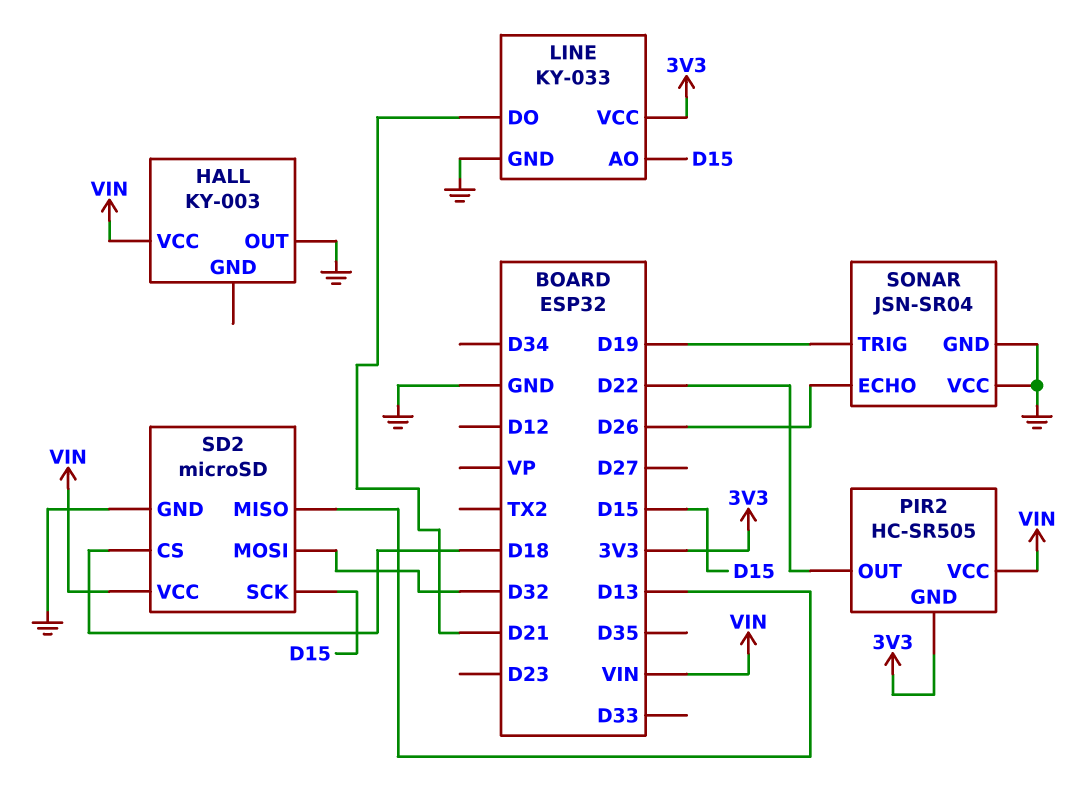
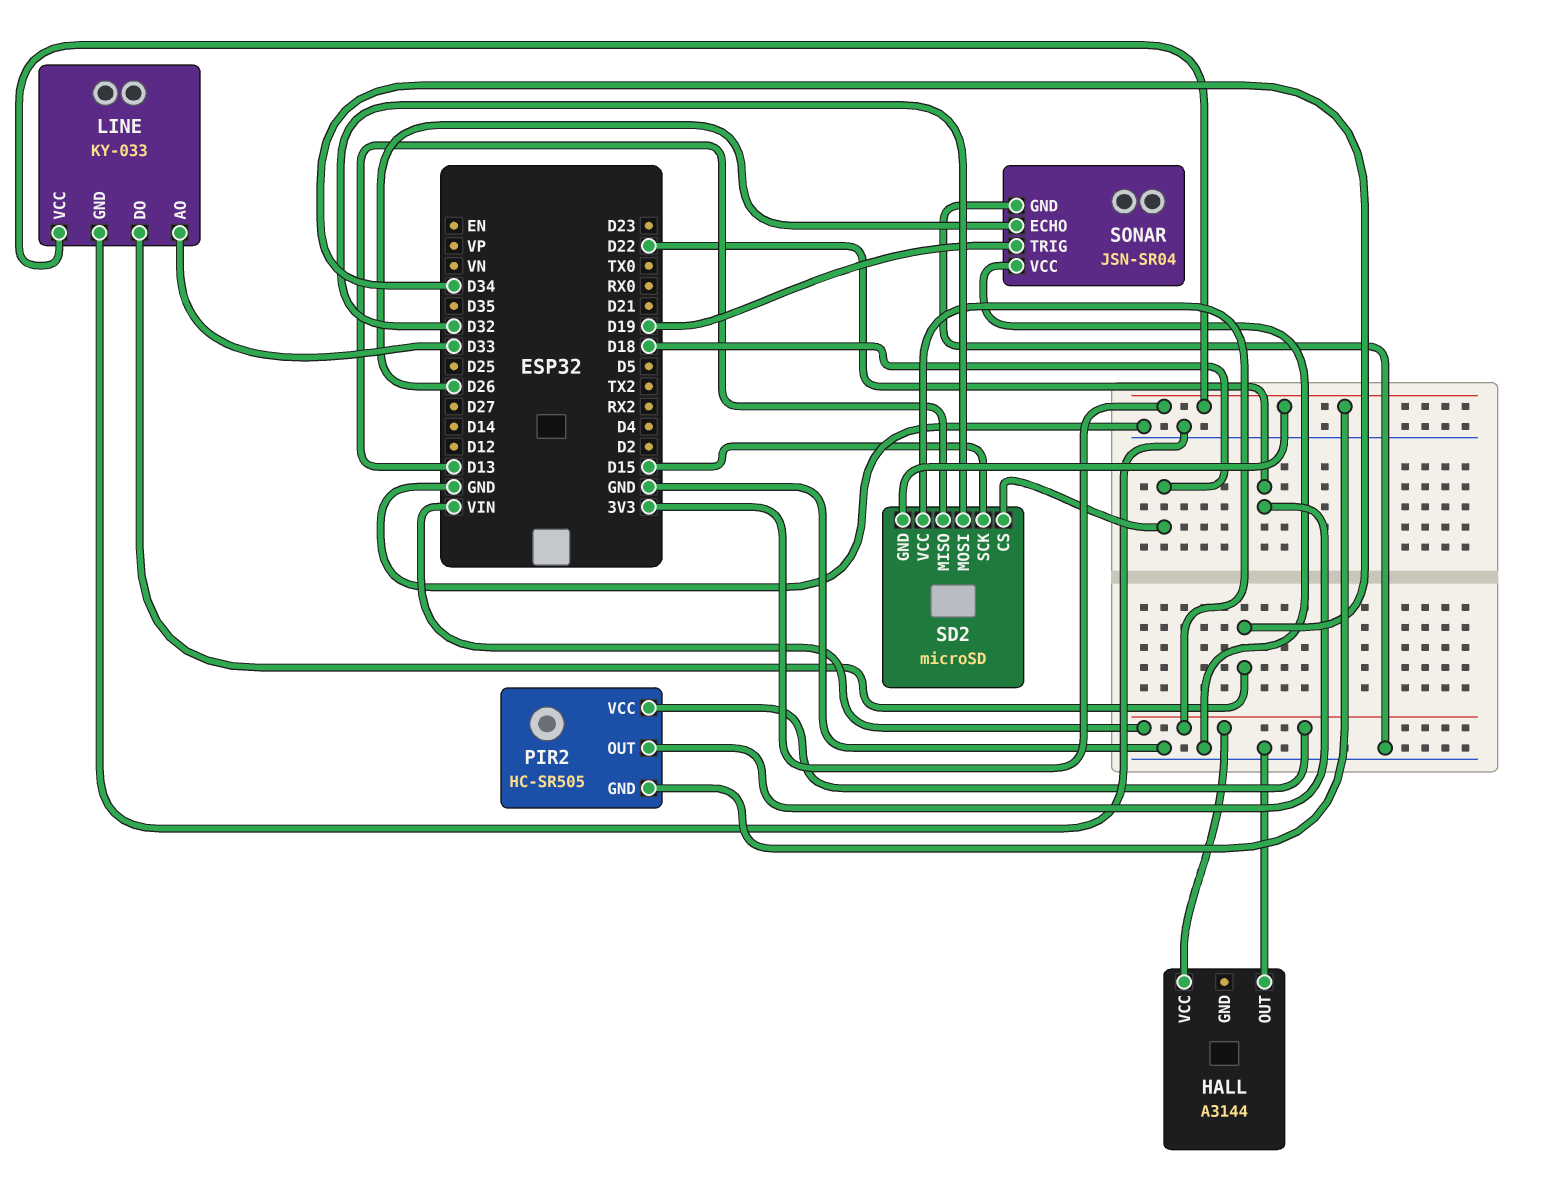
HALL: KY-003 -> A3144
LINE pin AO: D15 -> D33
LINE pin DO: D21 -> D34
SD2 pin GND: GND -> 3V3

